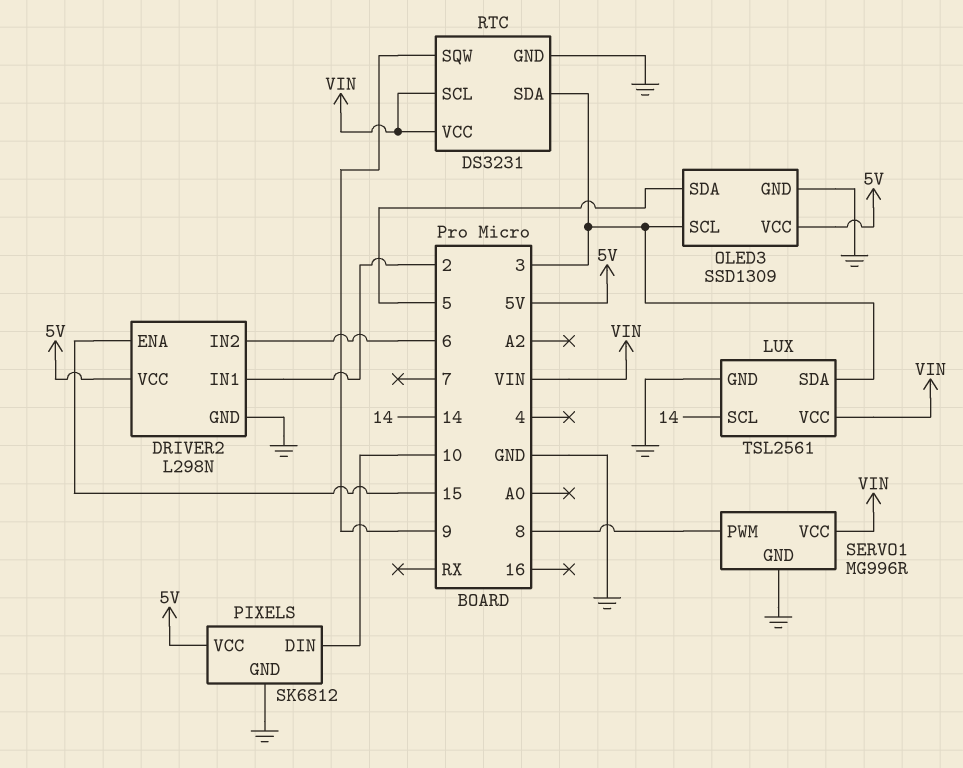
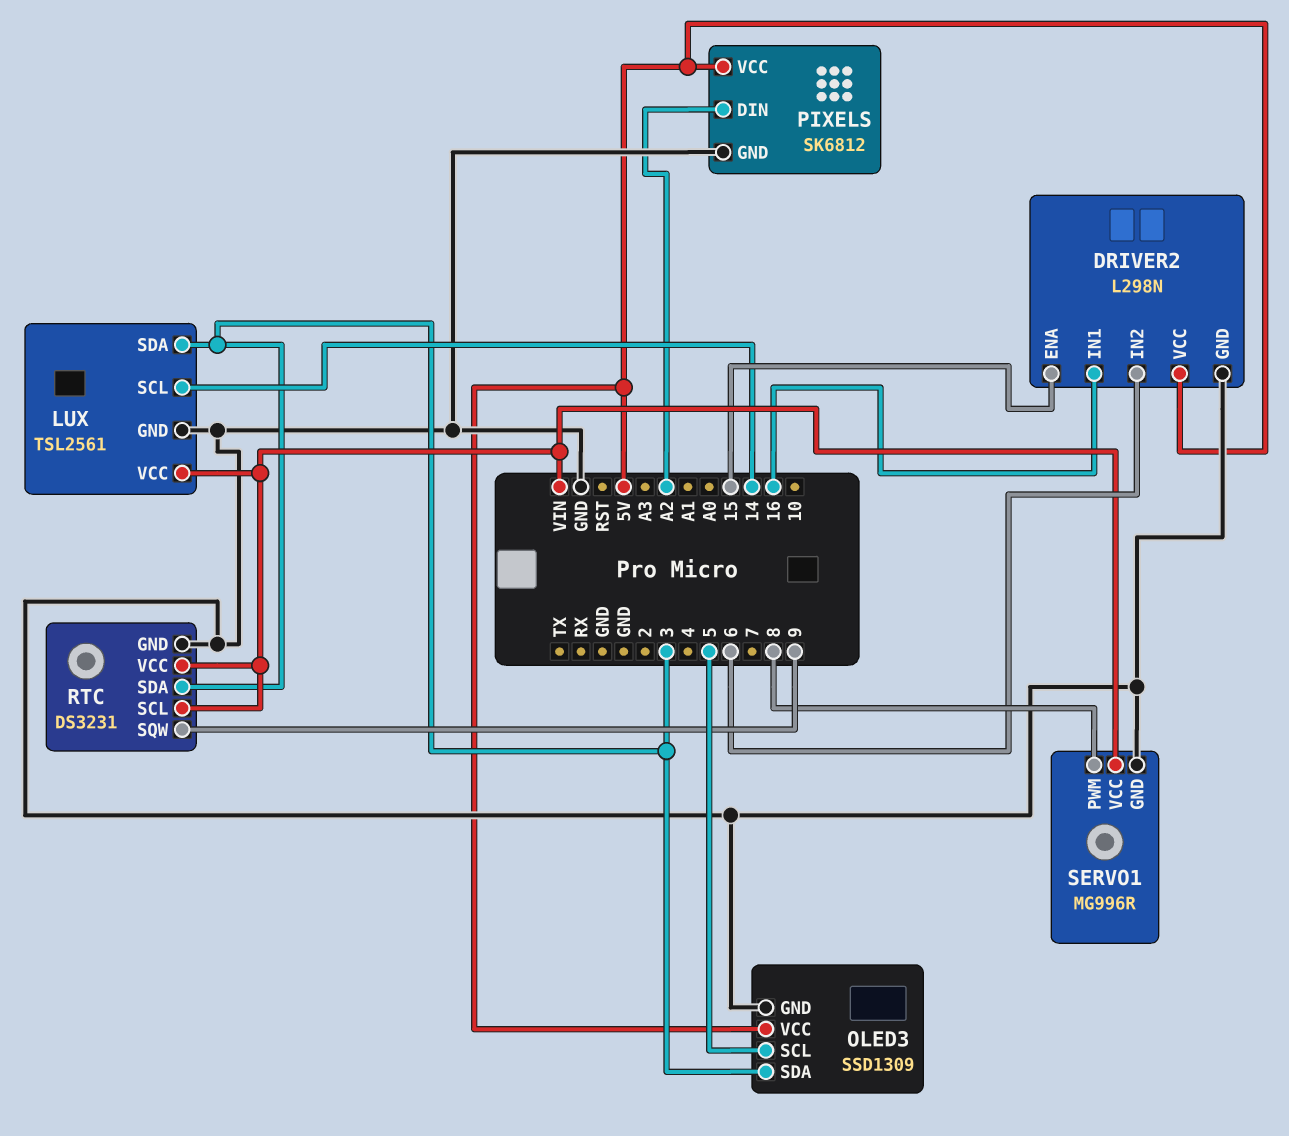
DRIVER2 pin IN1: 2 -> 16
OLED3 pin SCL: 3 -> 5
OLED3 pin SDA: 5 -> 3
PIXELS pin DIN: 10 -> A2

